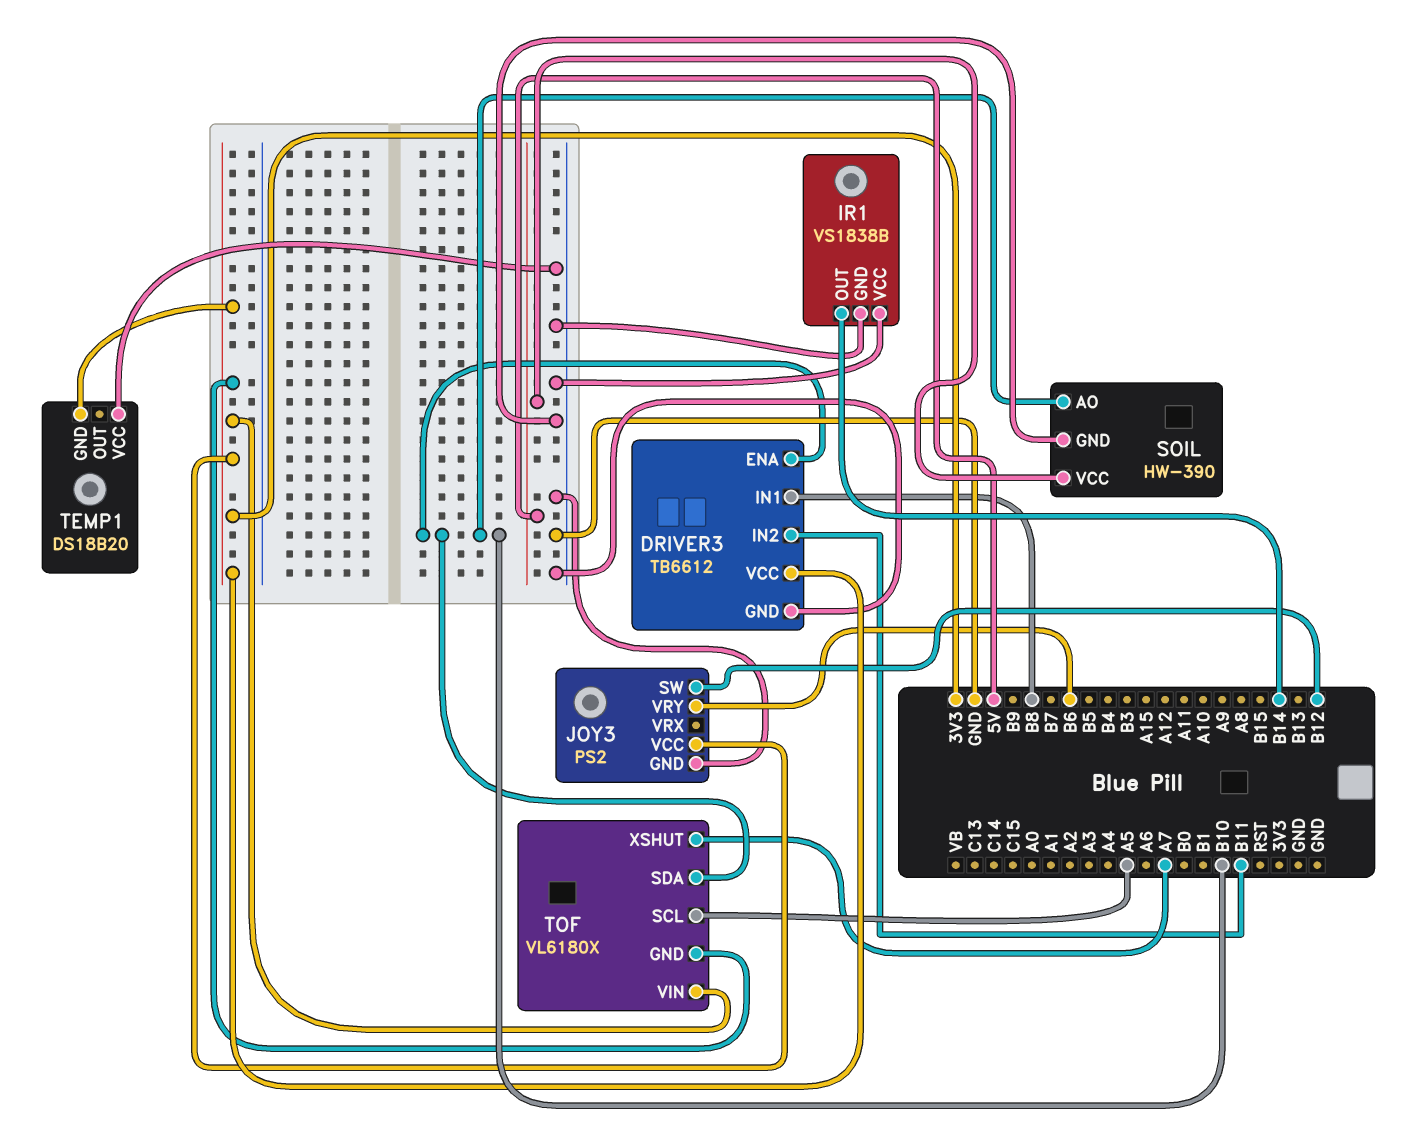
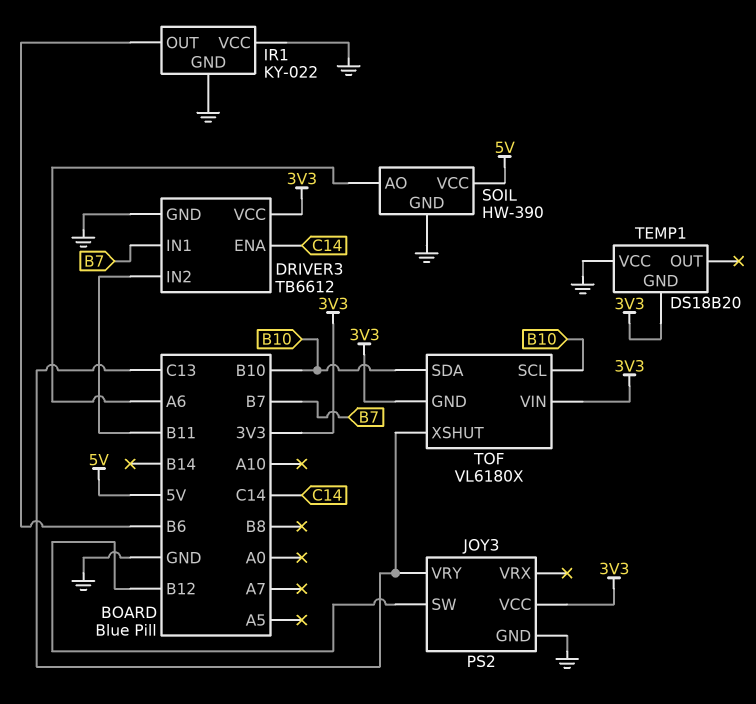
DRIVER3 pin ENA: B10 -> C14
DRIVER3 pin IN1: B8 -> B7
IR1: VS1838B -> KY-022
IR1 pin OUT: B14 -> B6
JOY3 pin VRY: B6 -> C13
SOIL pin AO: B10 -> A6
TOF pin SCL: A5 -> B10
TOF pin XSHUT: A7 -> C13

